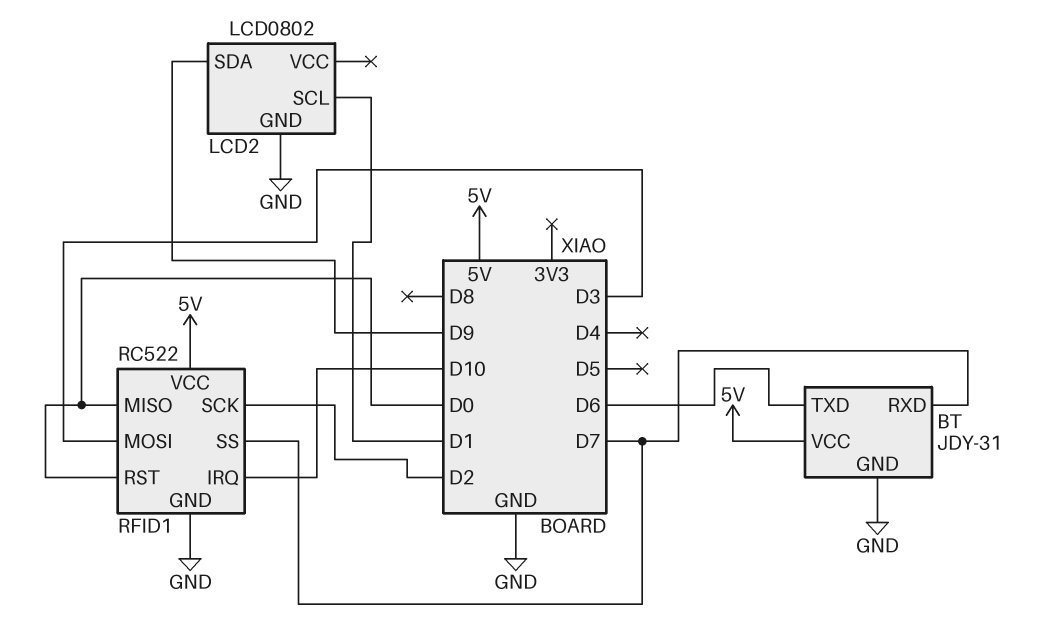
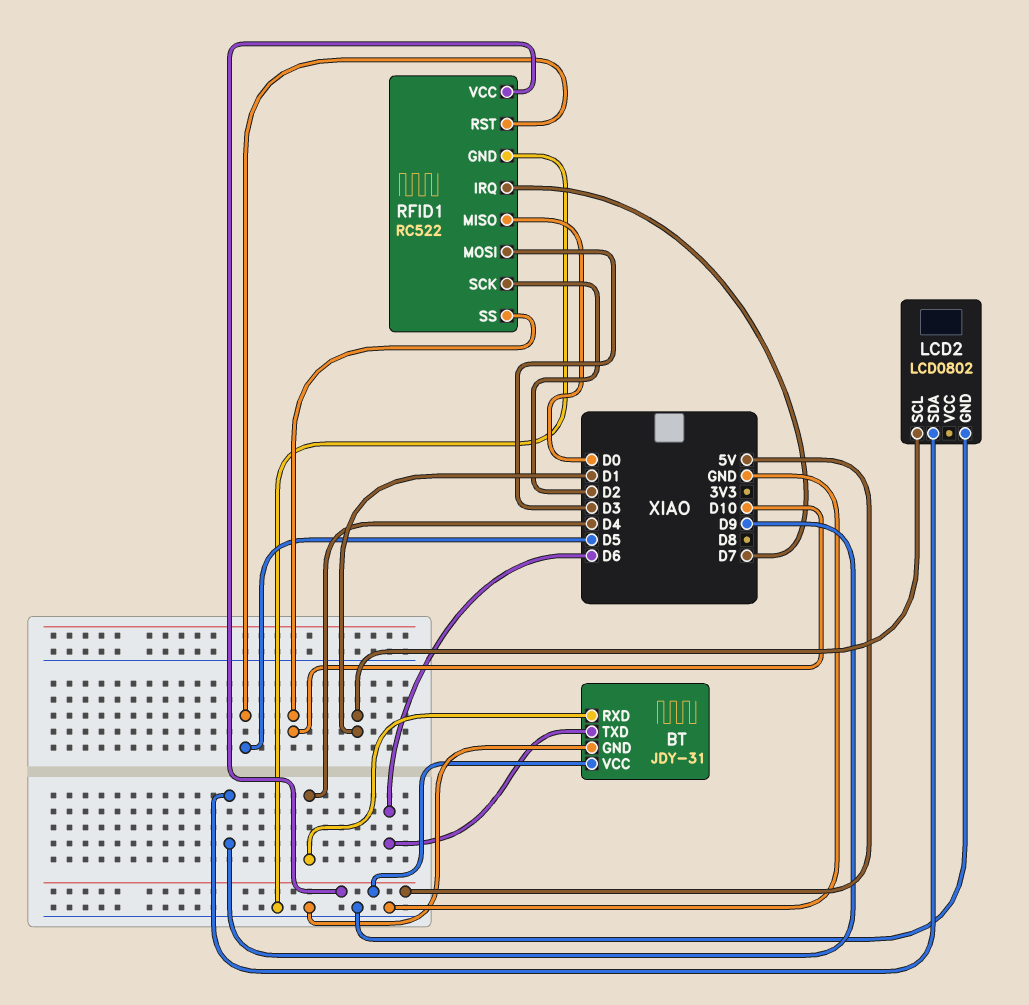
BT pin RXD: D7 -> D4
RFID1 pin IRQ: D10 -> D7
RFID1 pin RST: D0 -> D5
RFID1 pin SS: D7 -> D10

